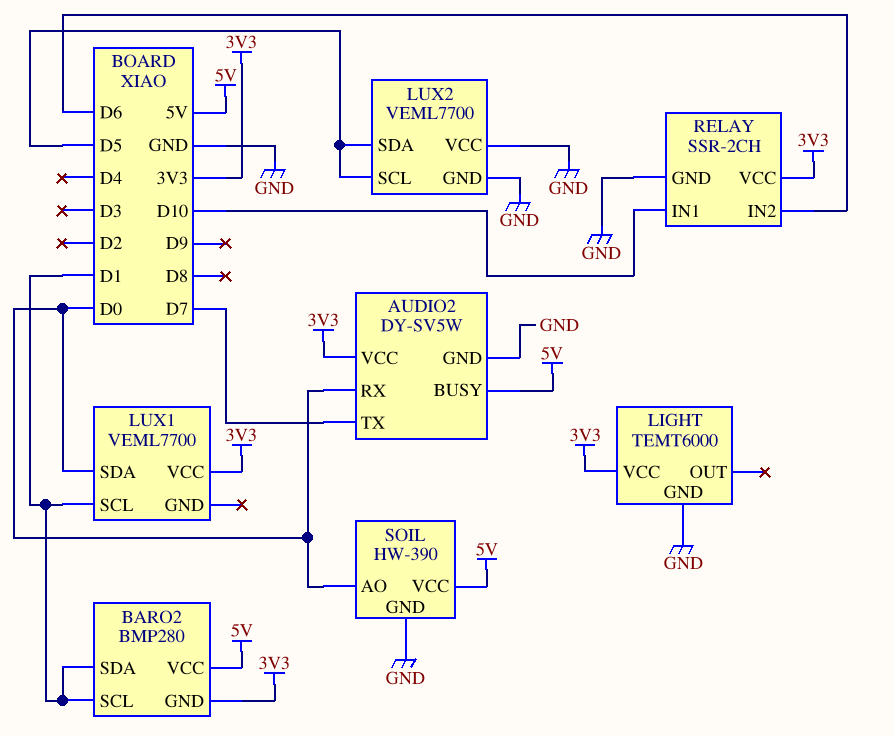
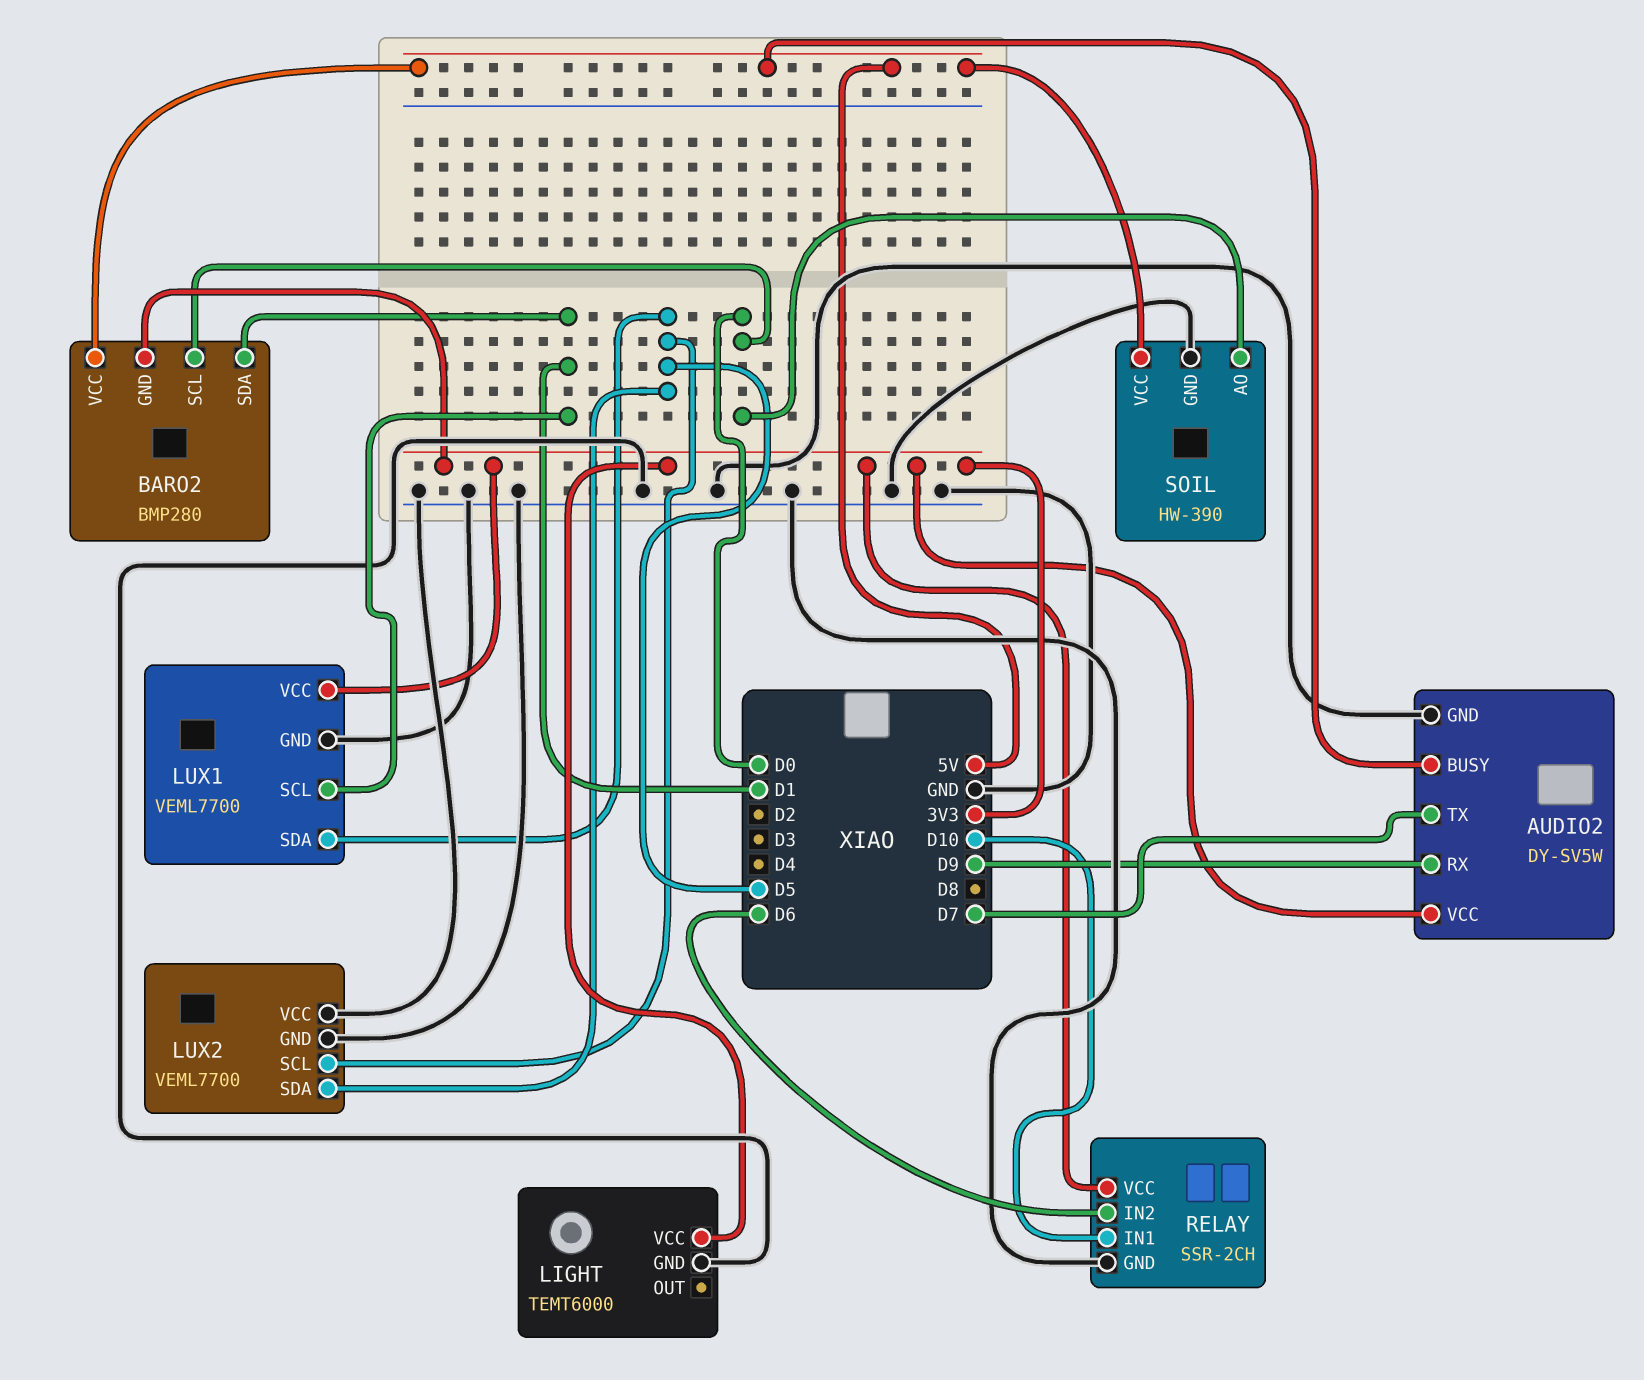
AUDIO2 pin RX: D0 -> D9
BARO2 pin SCL: D1 -> D0
LUX1 pin GND: none -> GND
LUX1 pin SDA: D0 -> D5

